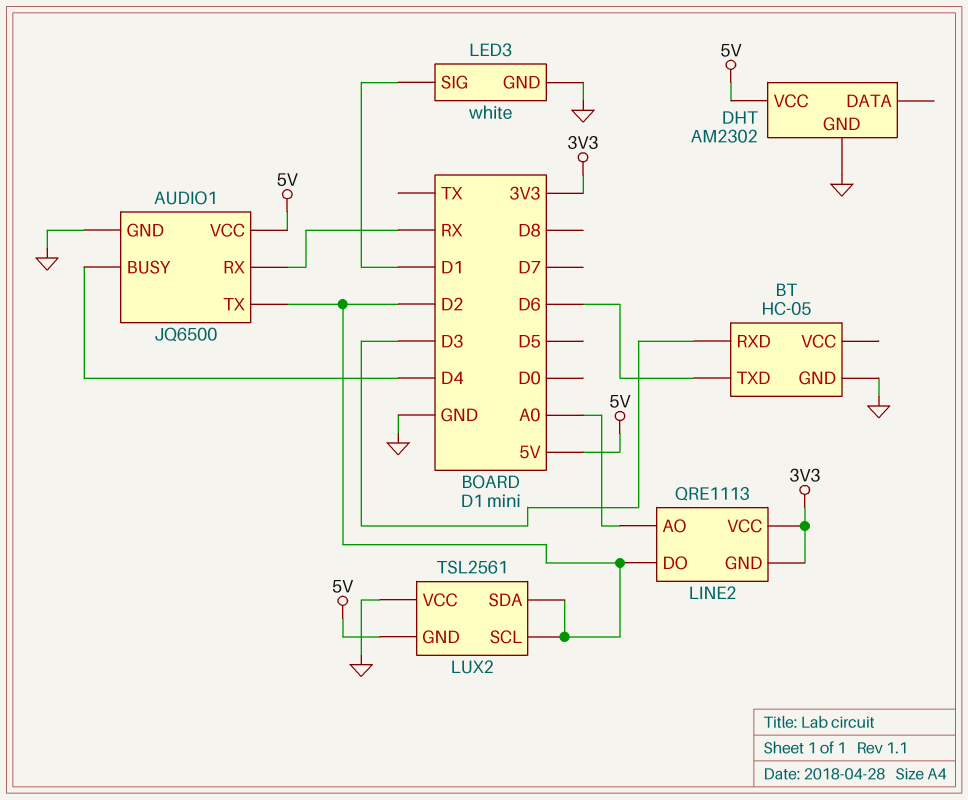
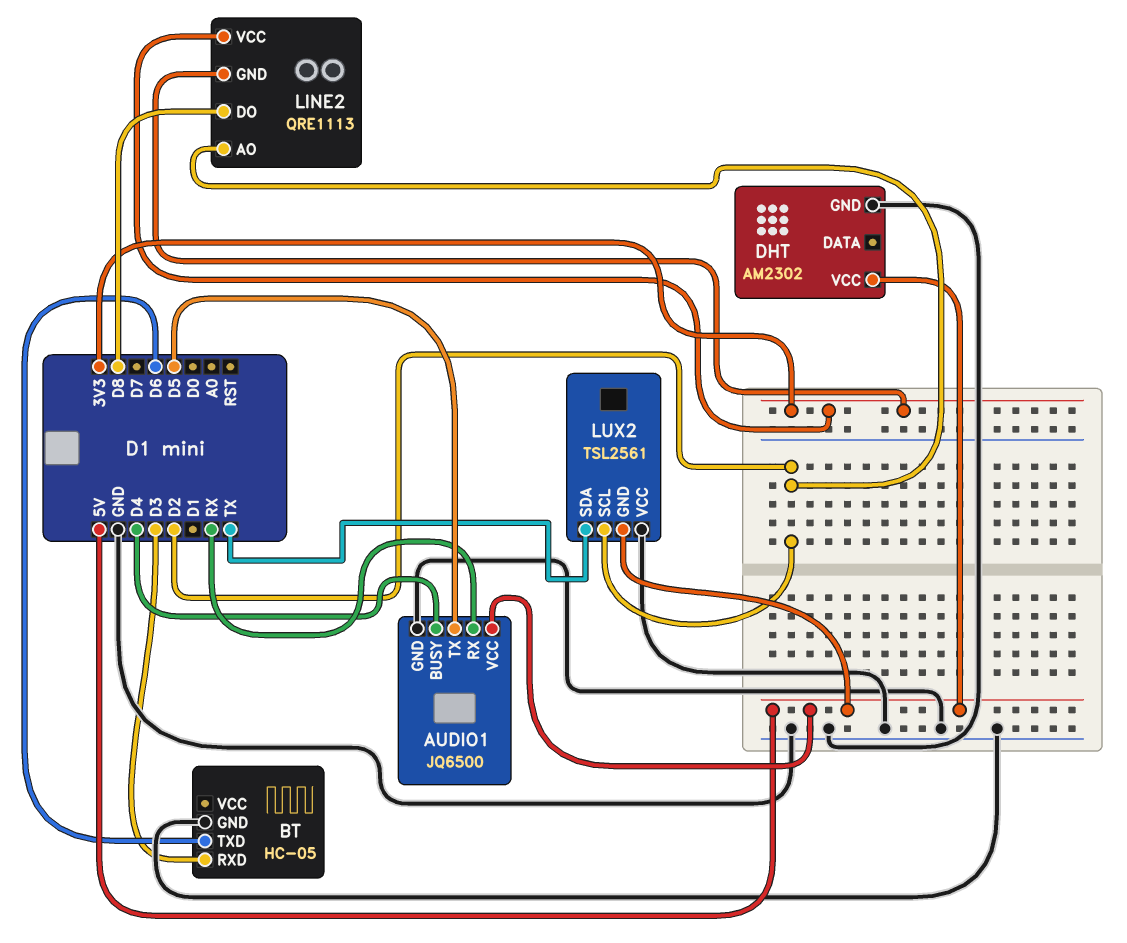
AUDIO1 pin TX: D2 -> D5
LED3: white -> none
LED3 pin GND: GND -> none
LED3 pin SIG: D1 -> none
LINE2 pin AO: A0 -> D2
LINE2 pin DO: D2 -> D8
LUX2 pin SDA: D2 -> TX

